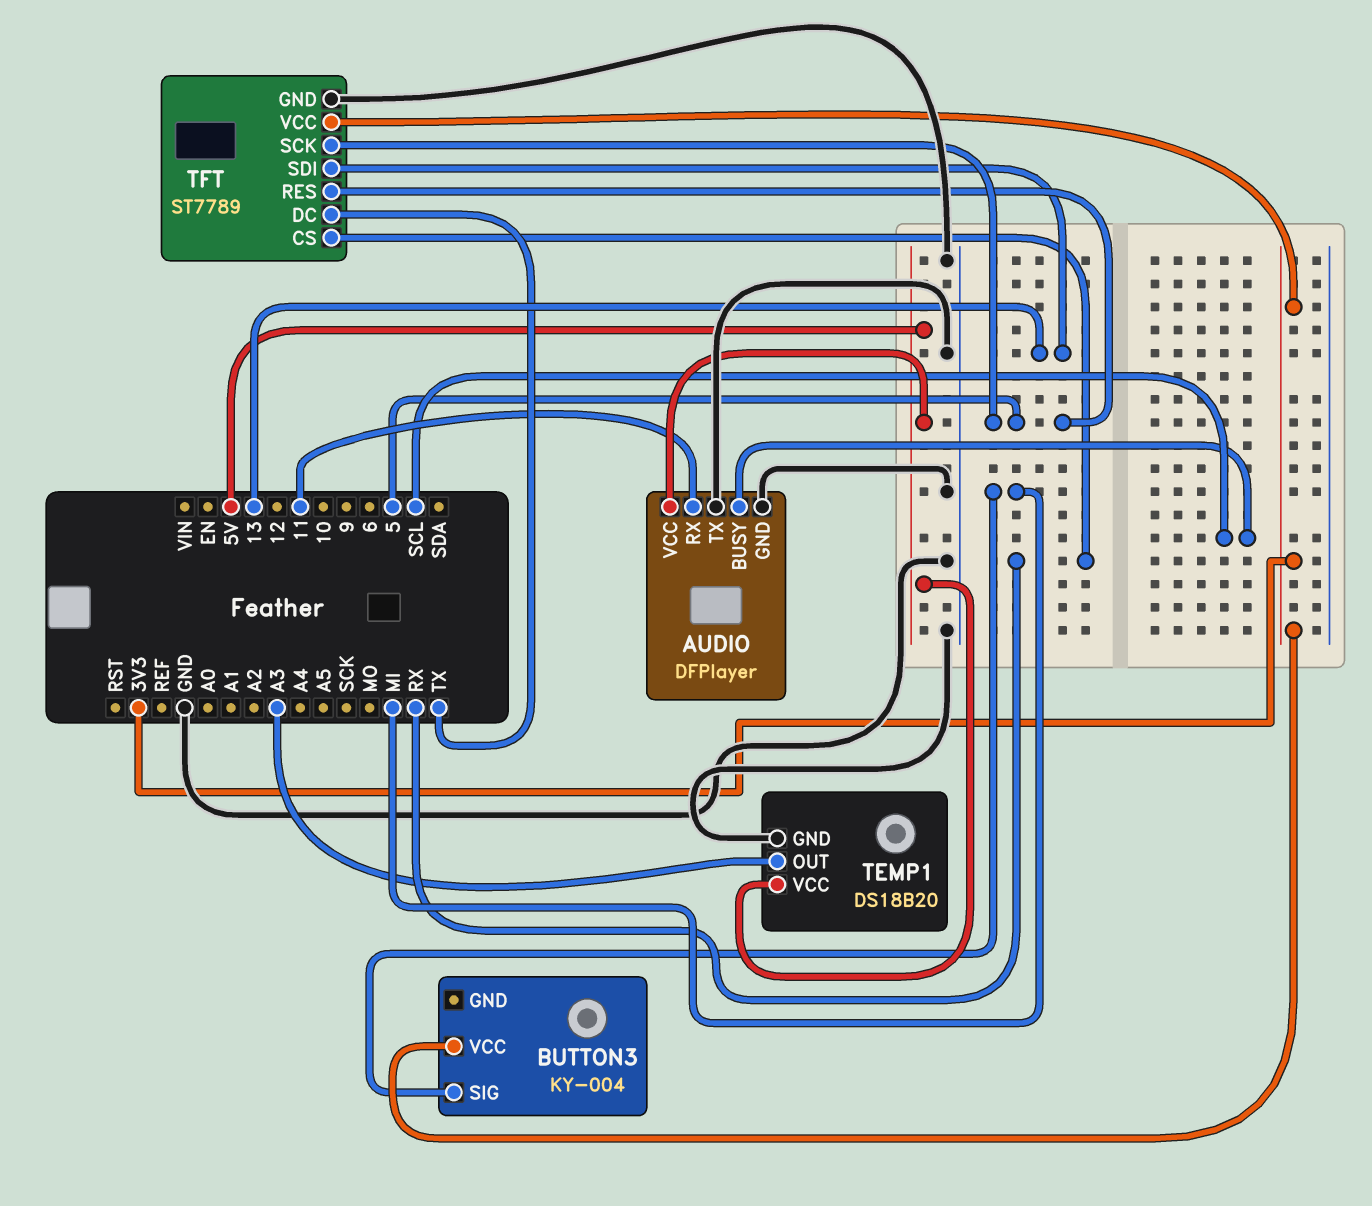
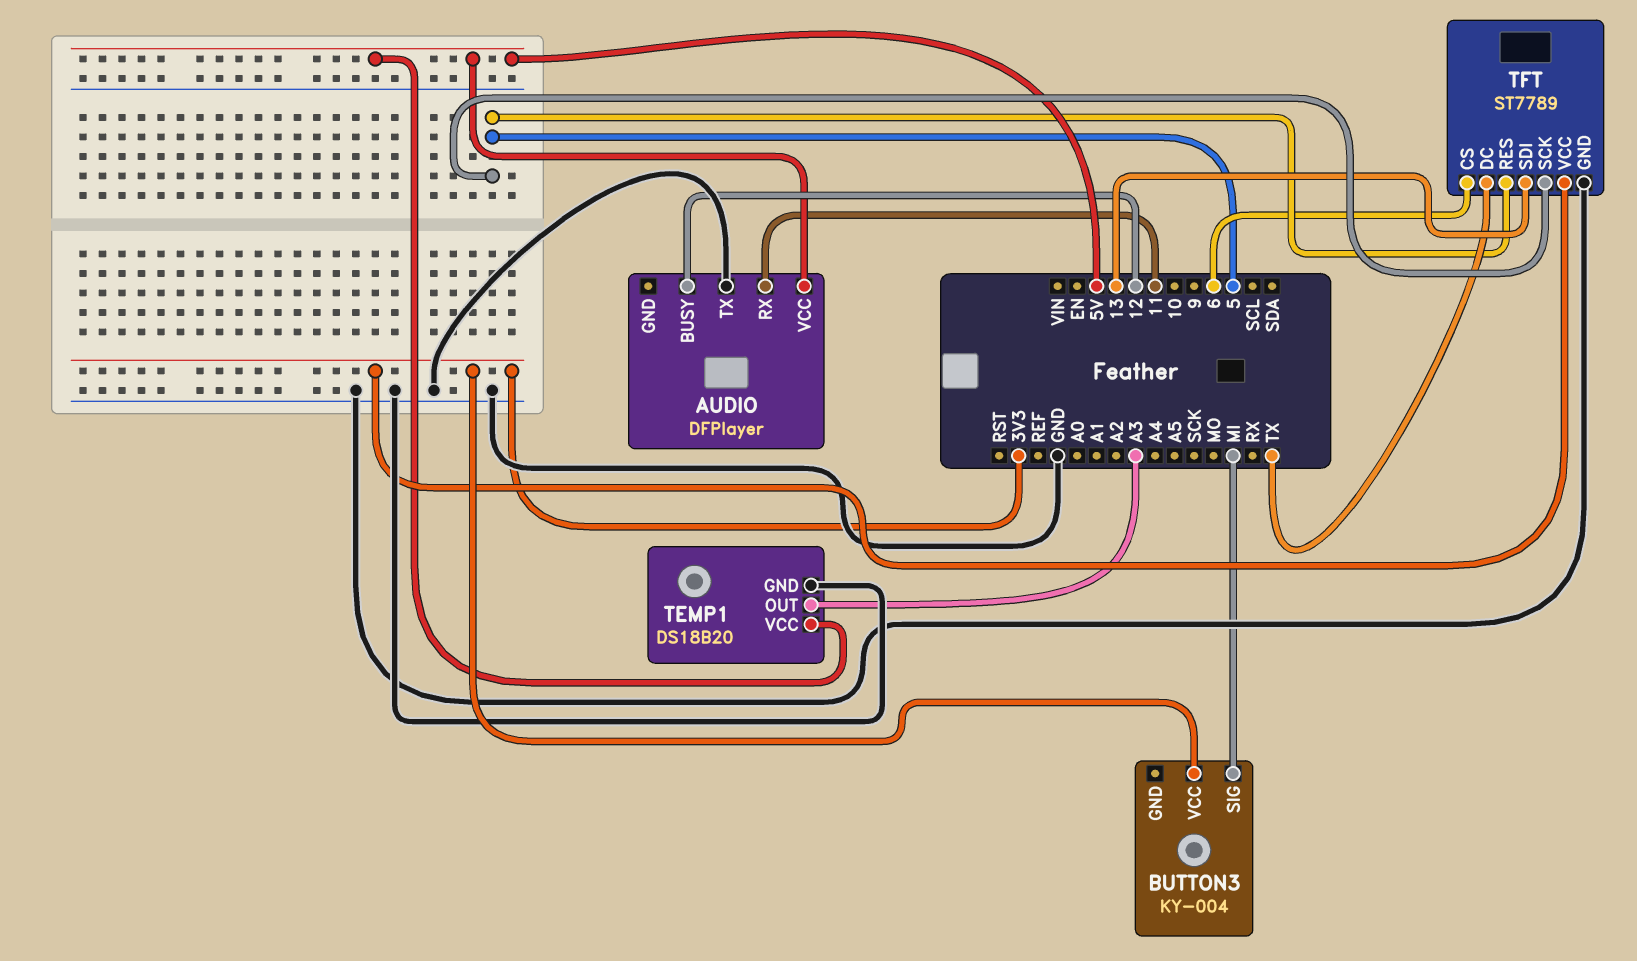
AUDIO pin BUSY: SCL -> 12
AUDIO pin GND: GND -> none
TFT pin CS: RX -> 6

